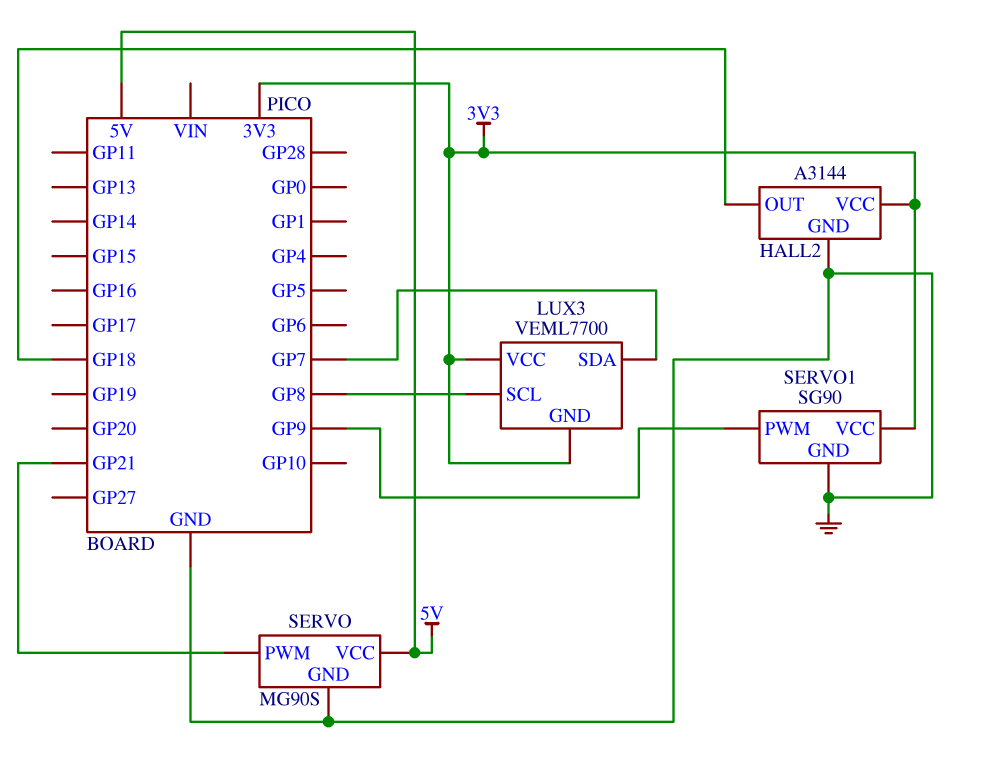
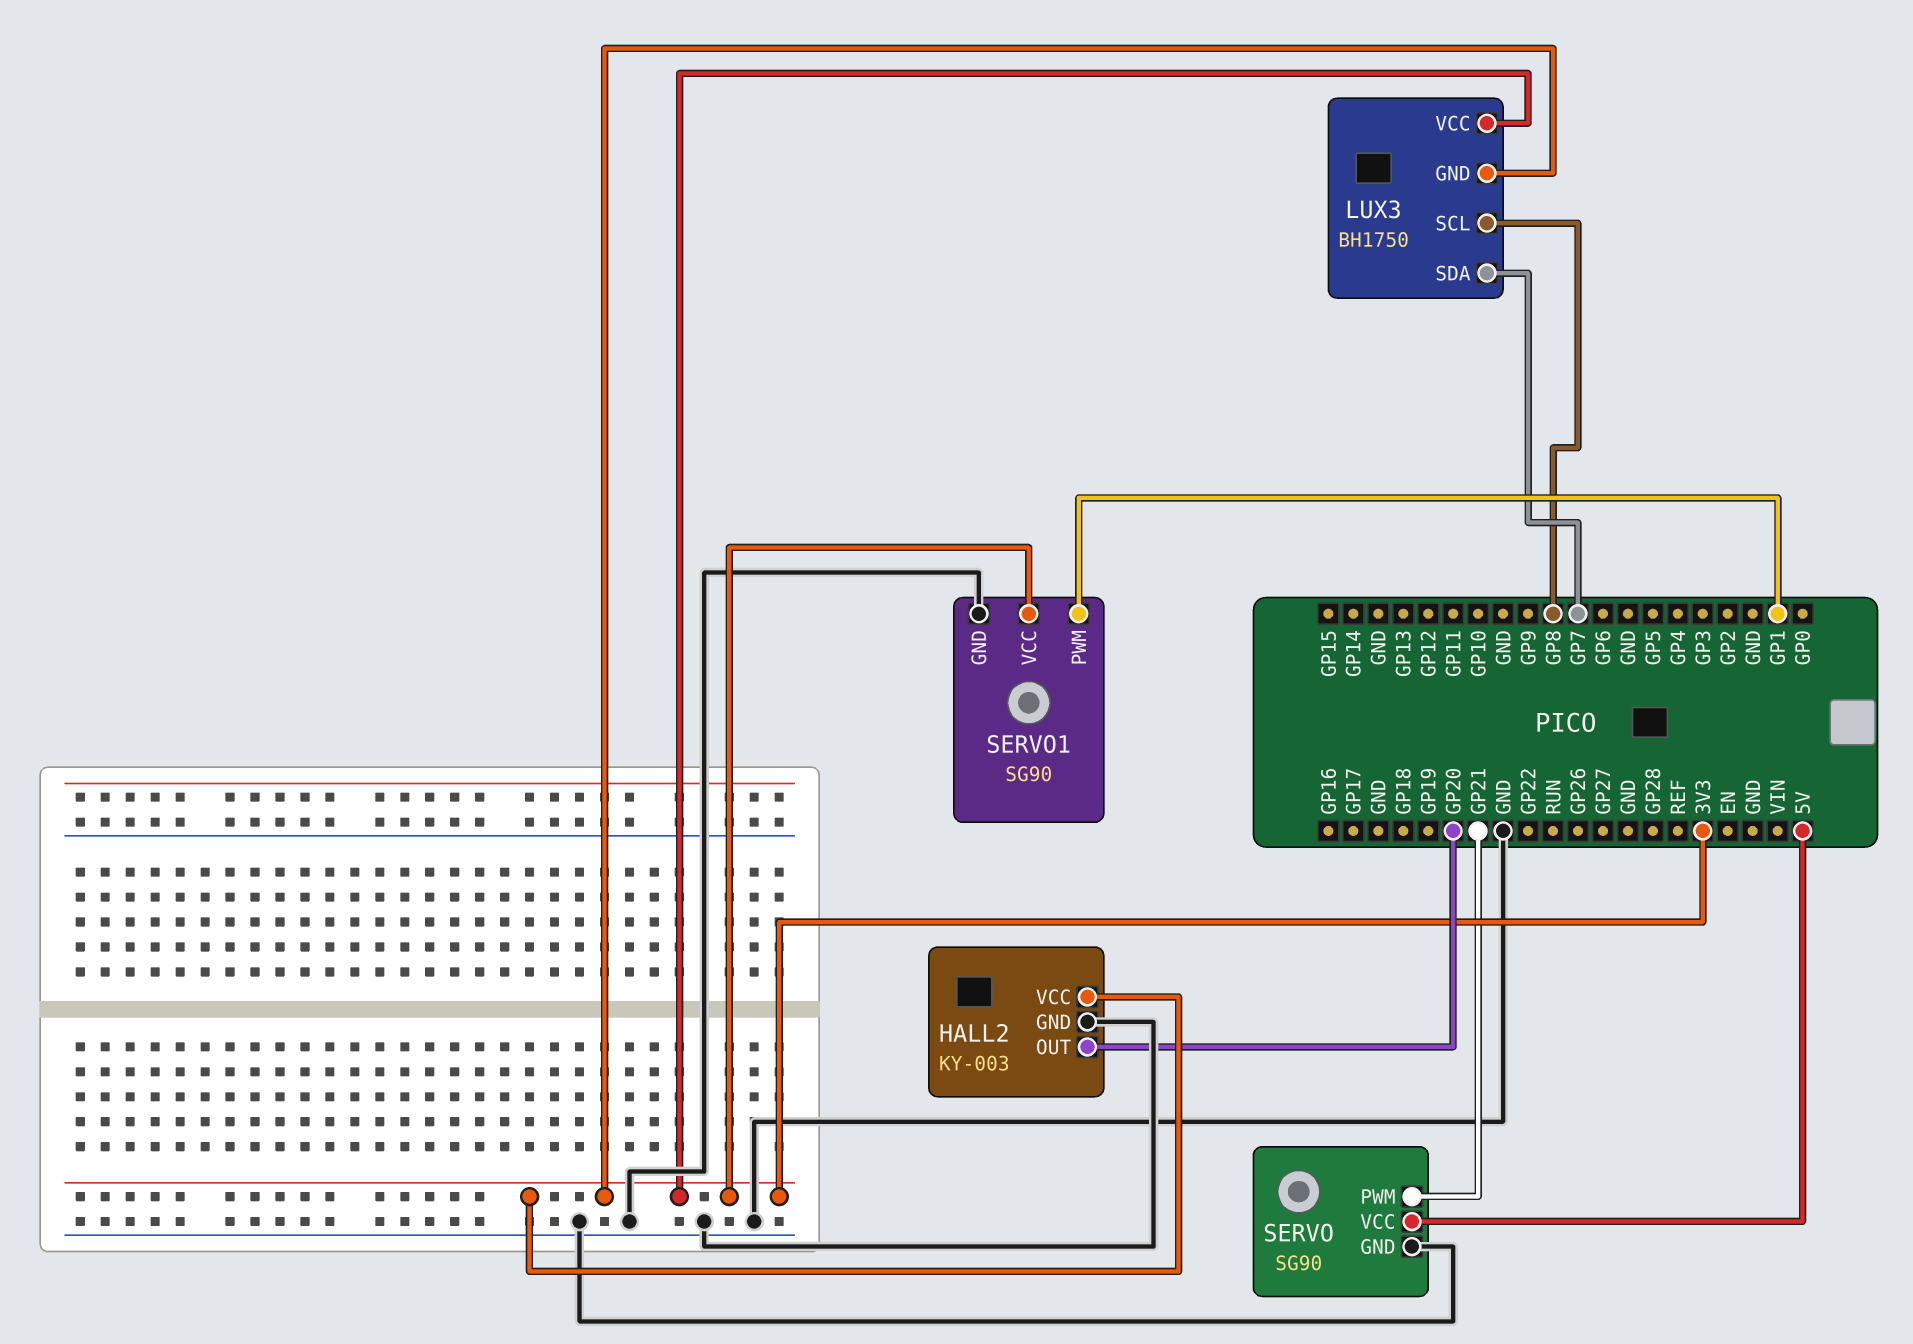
HALL2: A3144 -> KY-003
HALL2 pin OUT: GP18 -> GP20
LUX3: VEML7700 -> BH1750
SERVO: MG90S -> SG90
SERVO1 pin PWM: GP9 -> GP1

